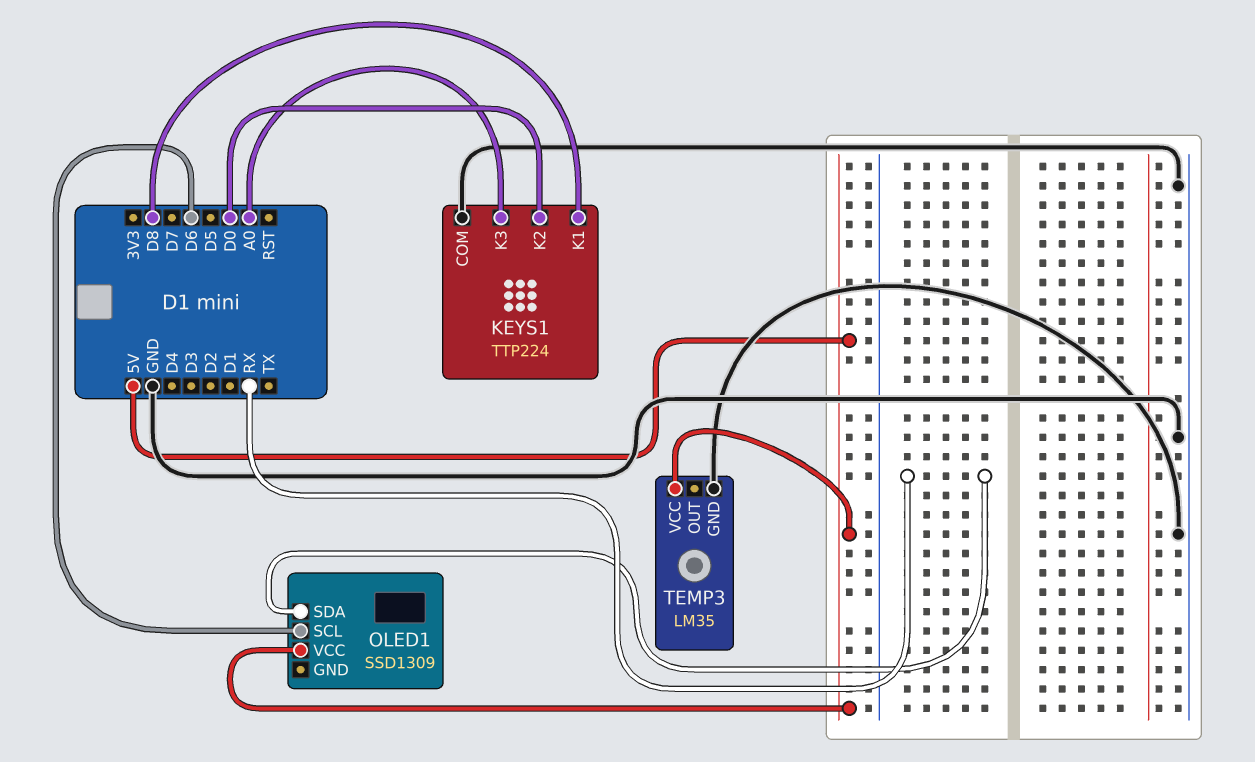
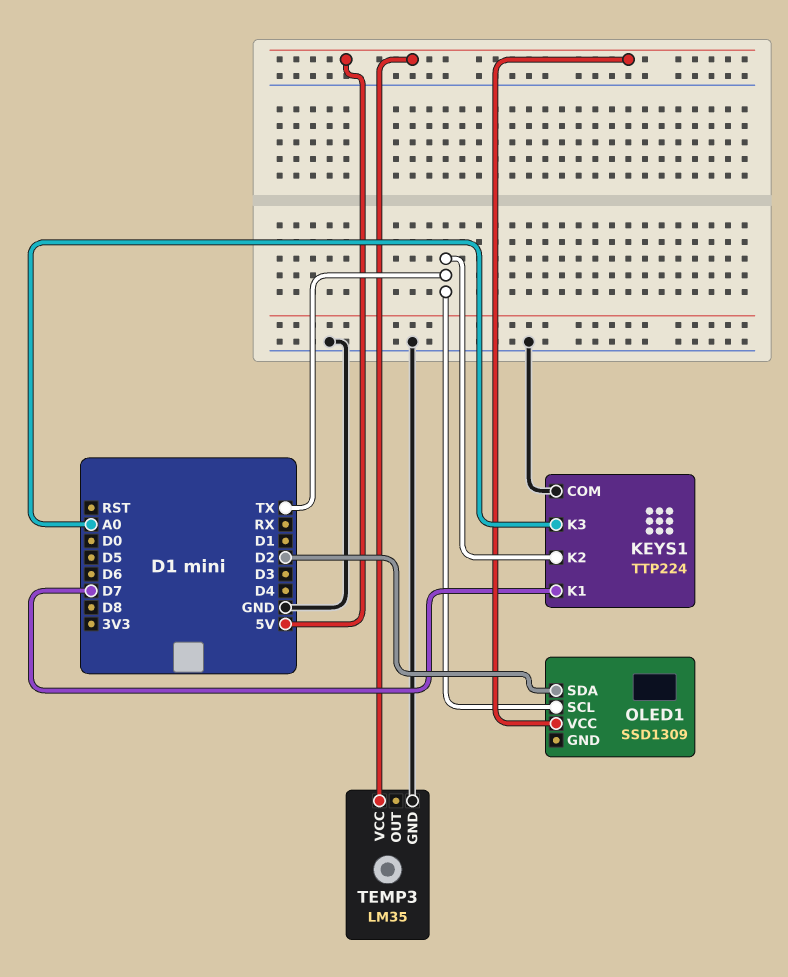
KEYS1 pin K1: D8 -> D7
KEYS1 pin K2: D0 -> TX
OLED1 pin SCL: D6 -> TX
OLED1 pin SDA: RX -> D2

